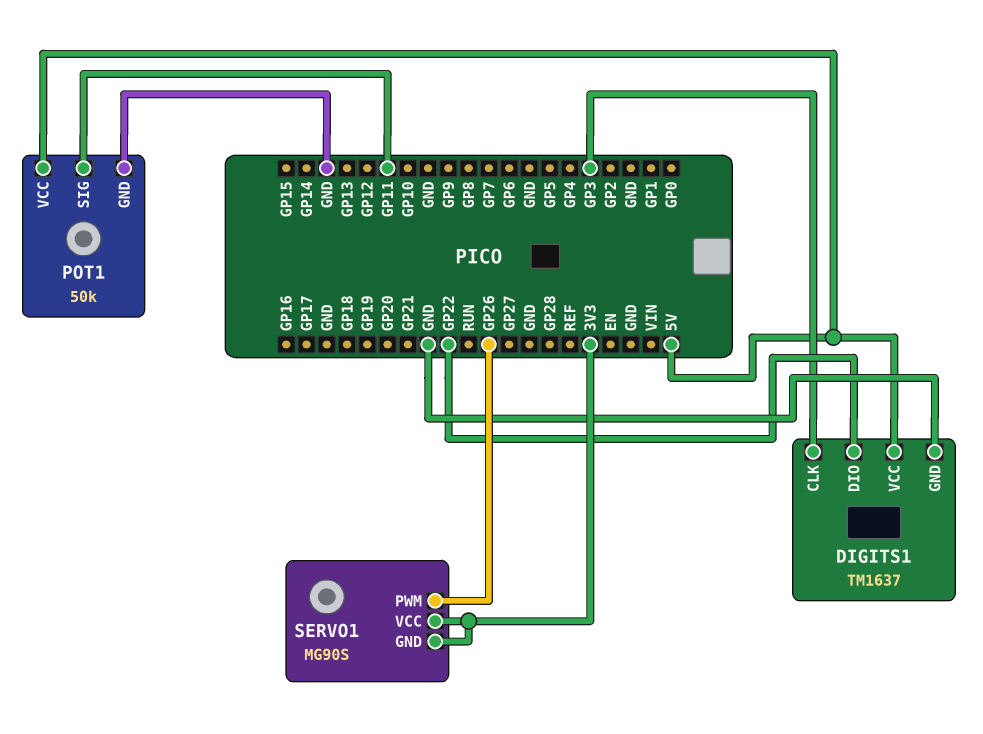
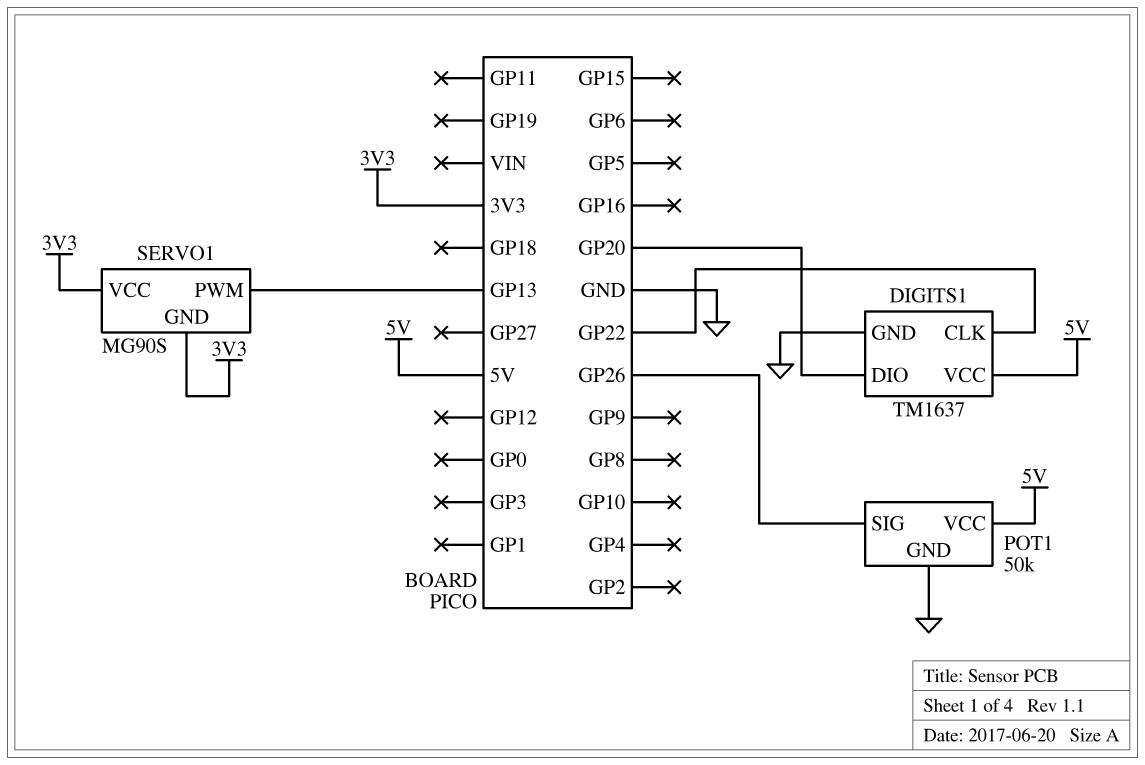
DIGITS1 pin CLK: GP3 -> GP22
DIGITS1 pin DIO: GP22 -> GP20
POT1 pin SIG: GP11 -> GP26
SERVO1 pin PWM: GP26 -> GP13

